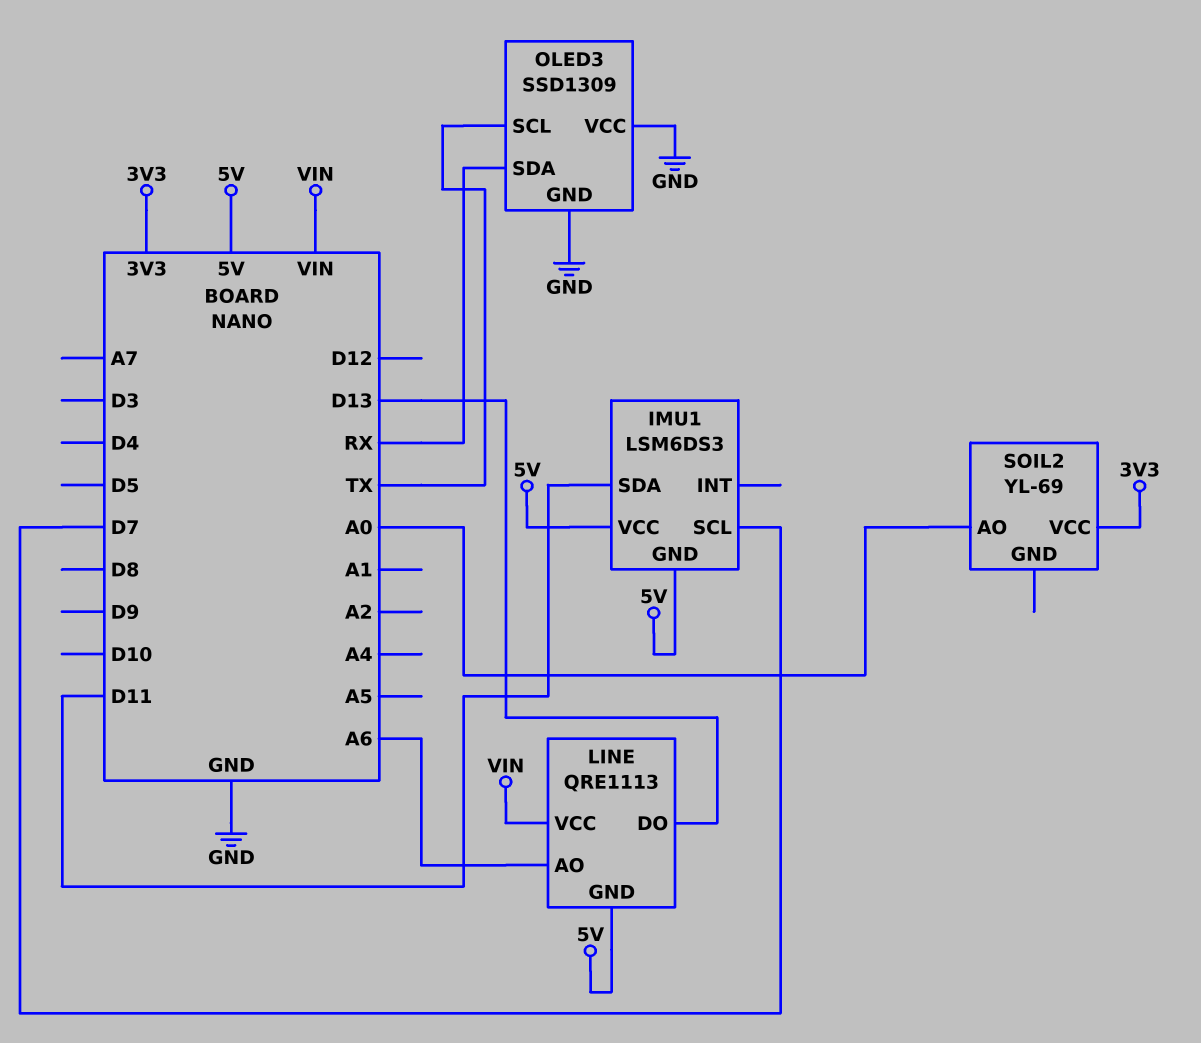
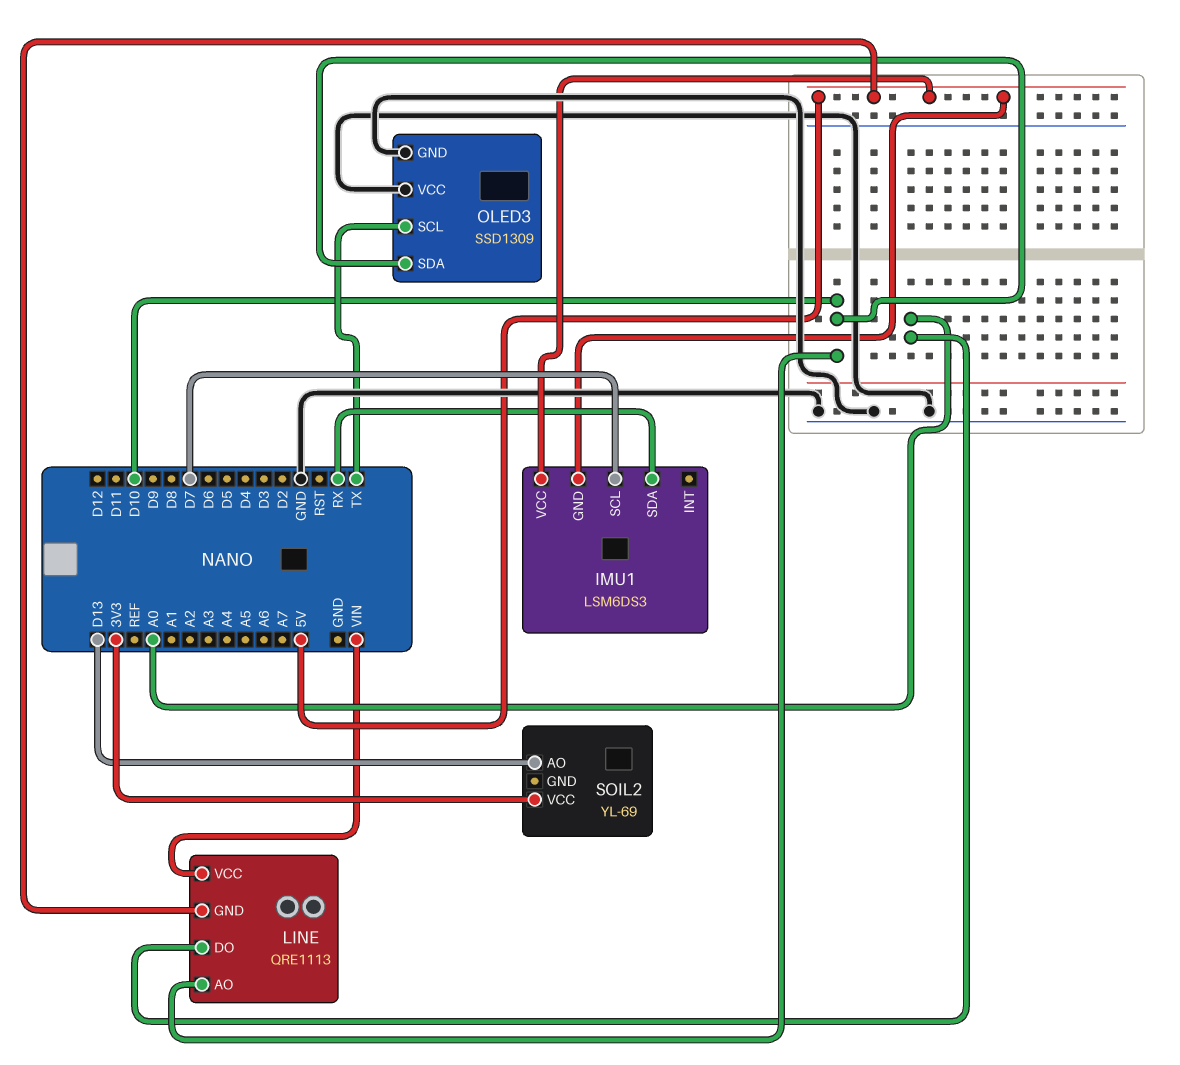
IMU1 pin SDA: D11 -> RX
LINE pin AO: A6 -> D10
LINE pin DO: D13 -> A0
OLED3 pin SDA: RX -> D10
SOIL2 pin AO: A0 -> D13

